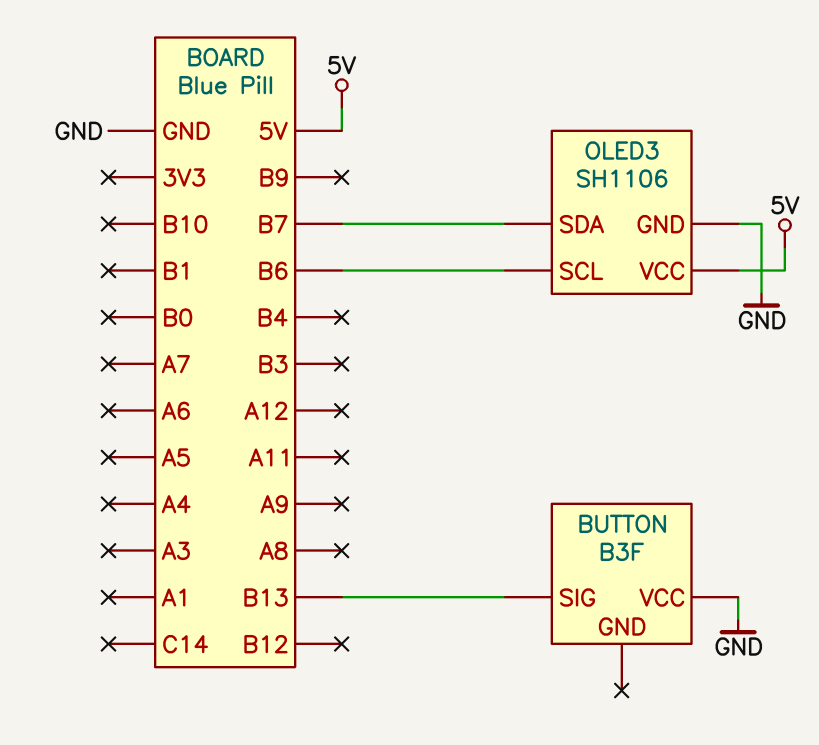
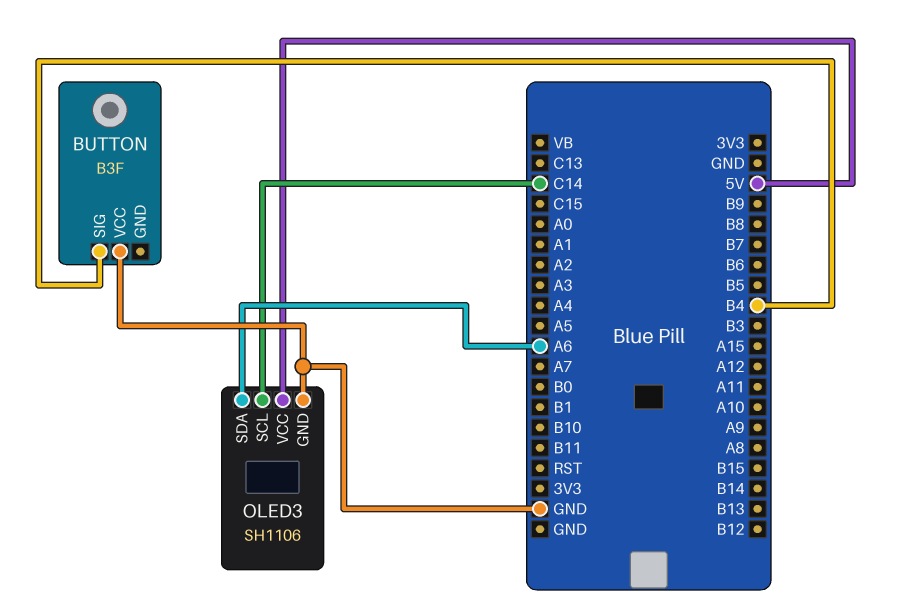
BUTTON pin SIG: B13 -> B4
OLED3 pin SCL: B6 -> C14
OLED3 pin SDA: B7 -> A6

